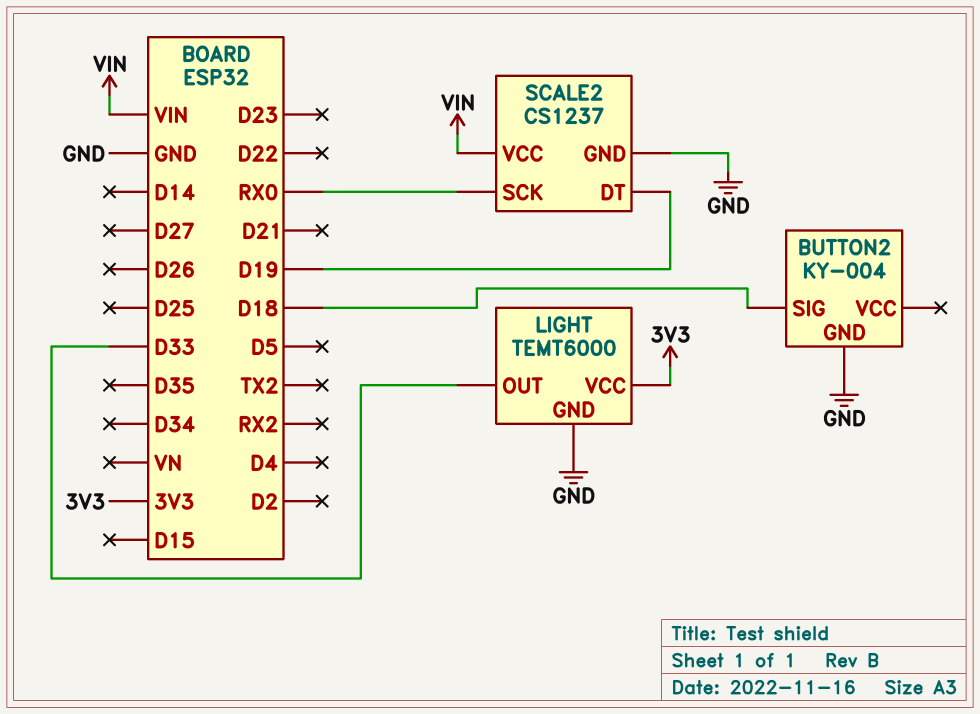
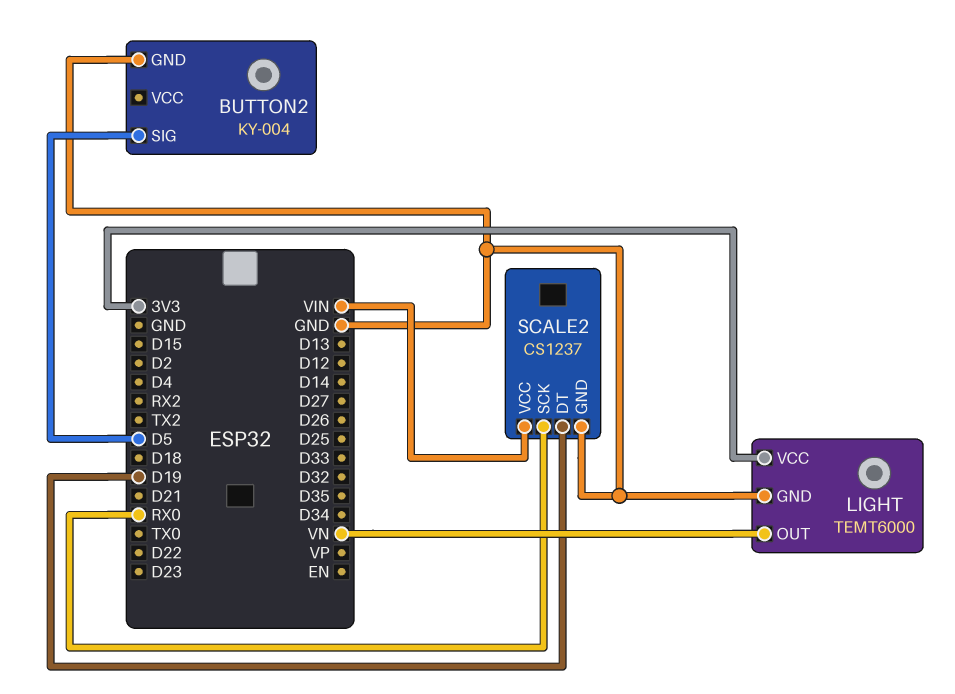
BUTTON2 pin SIG: D18 -> D5
LIGHT pin OUT: D33 -> VN

